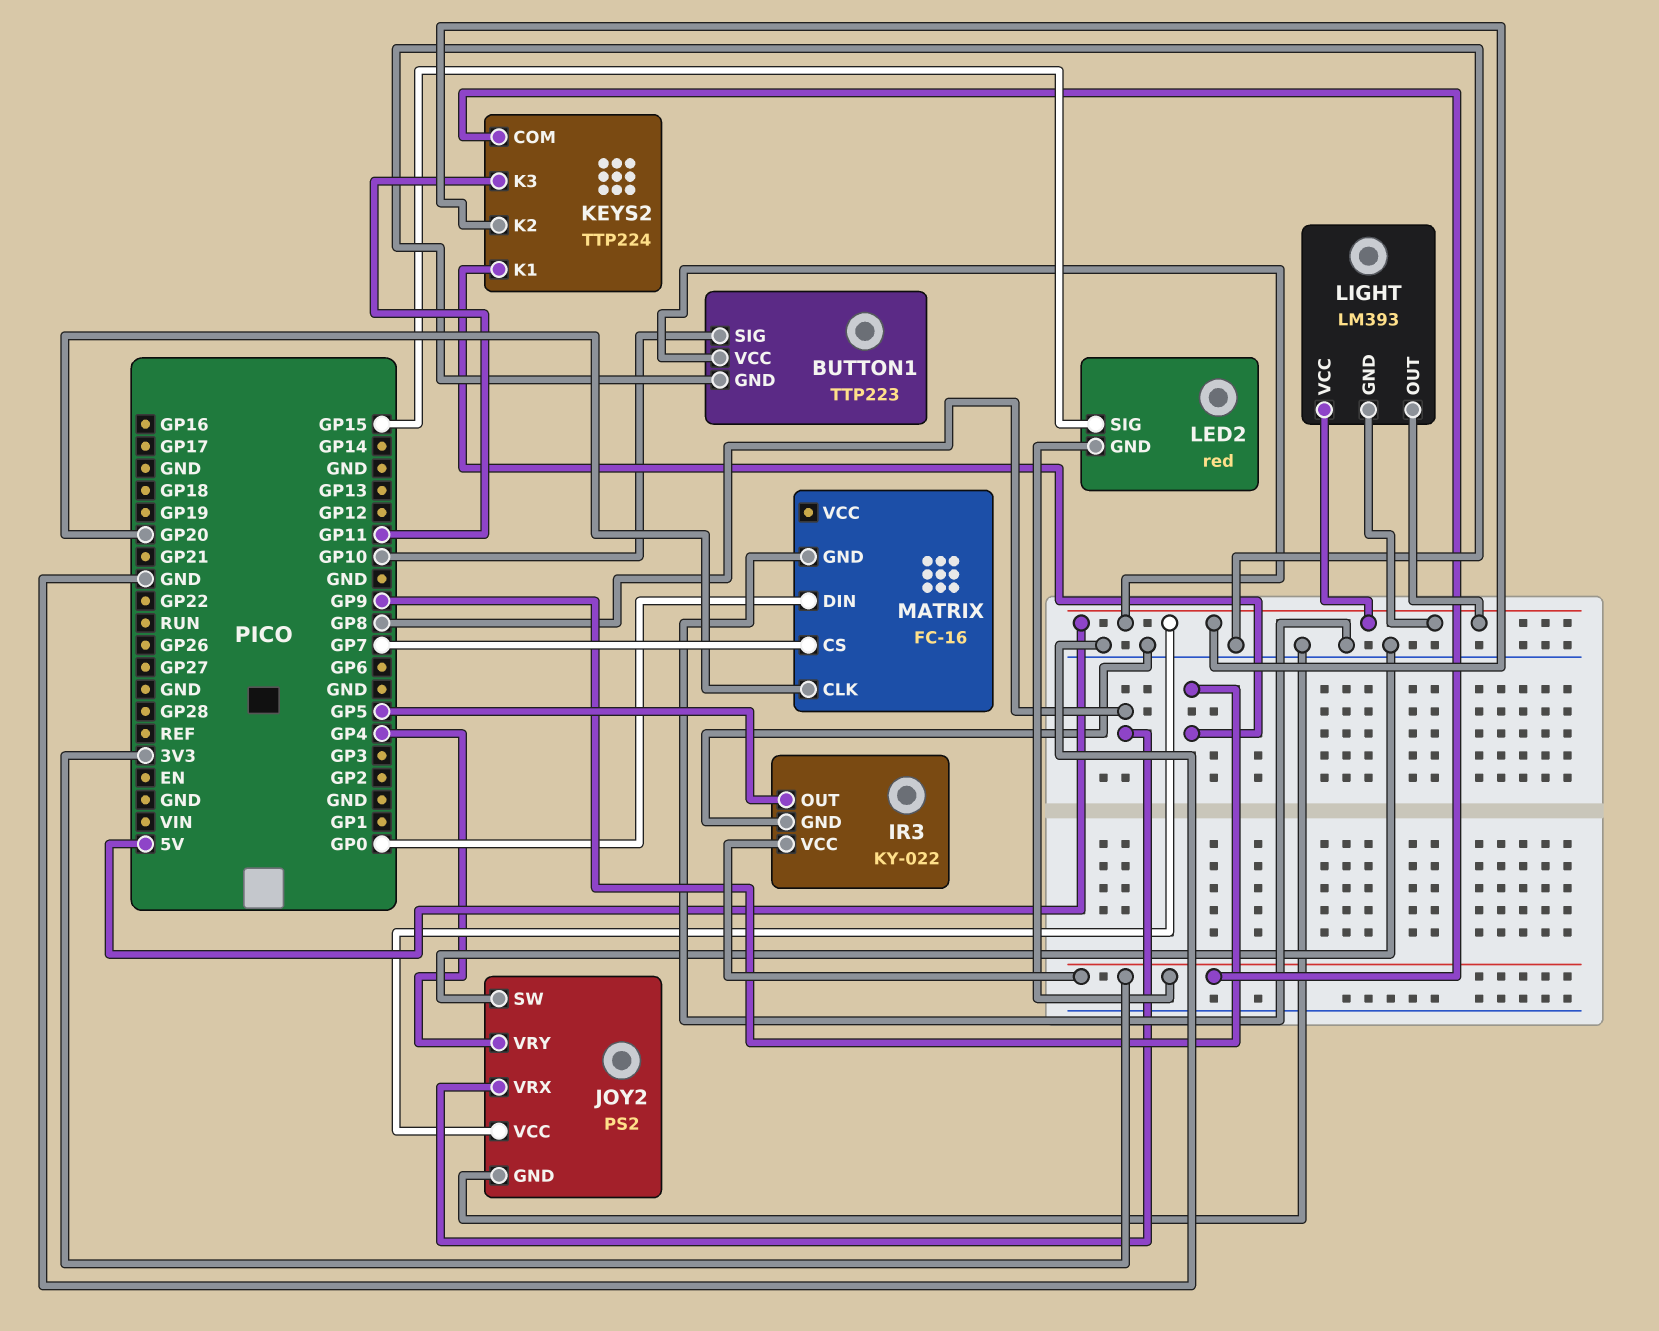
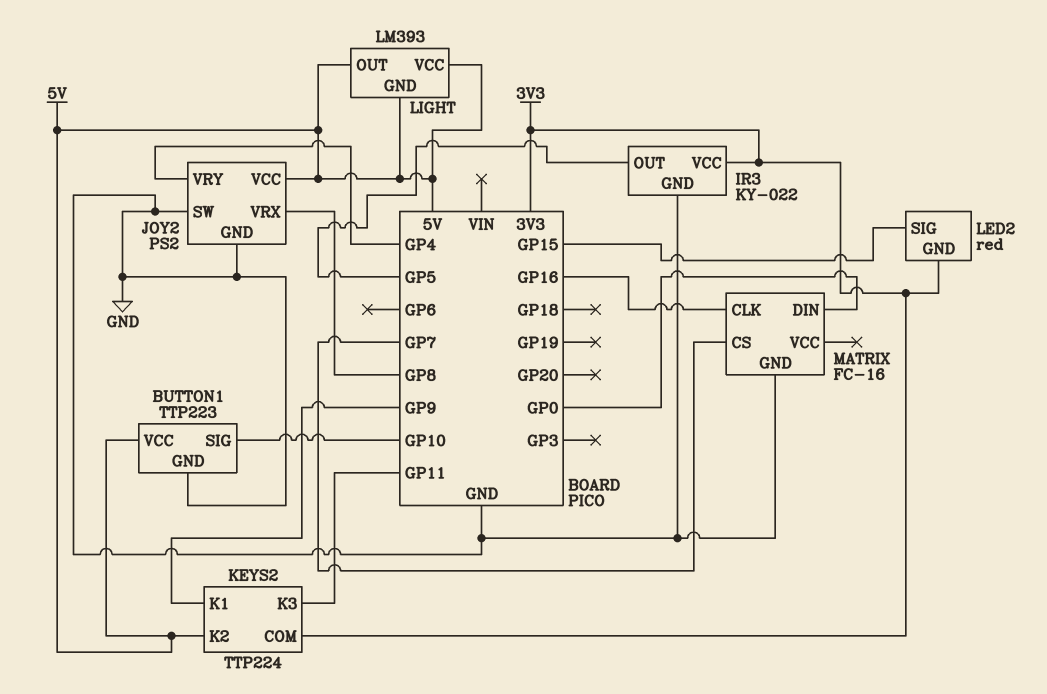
MATRIX pin CLK: GP20 -> GP16

